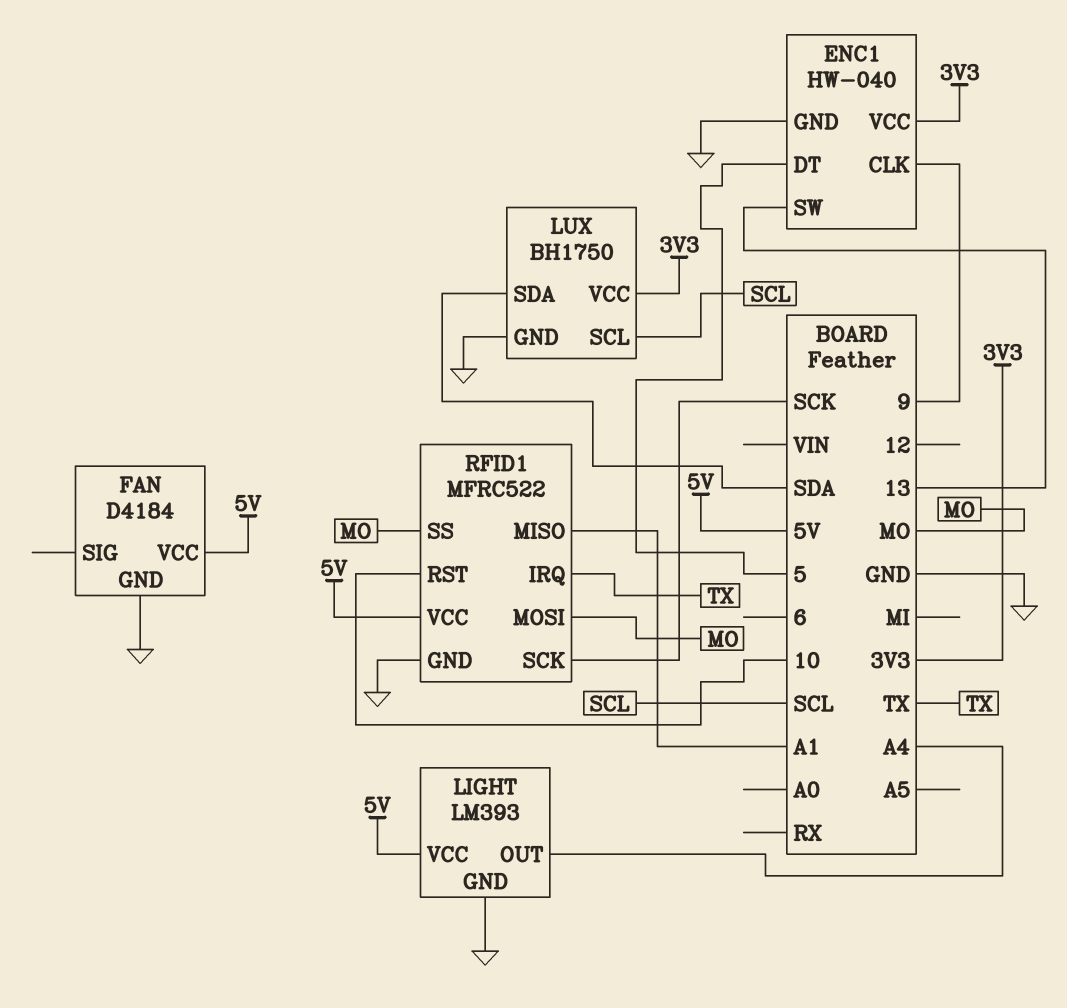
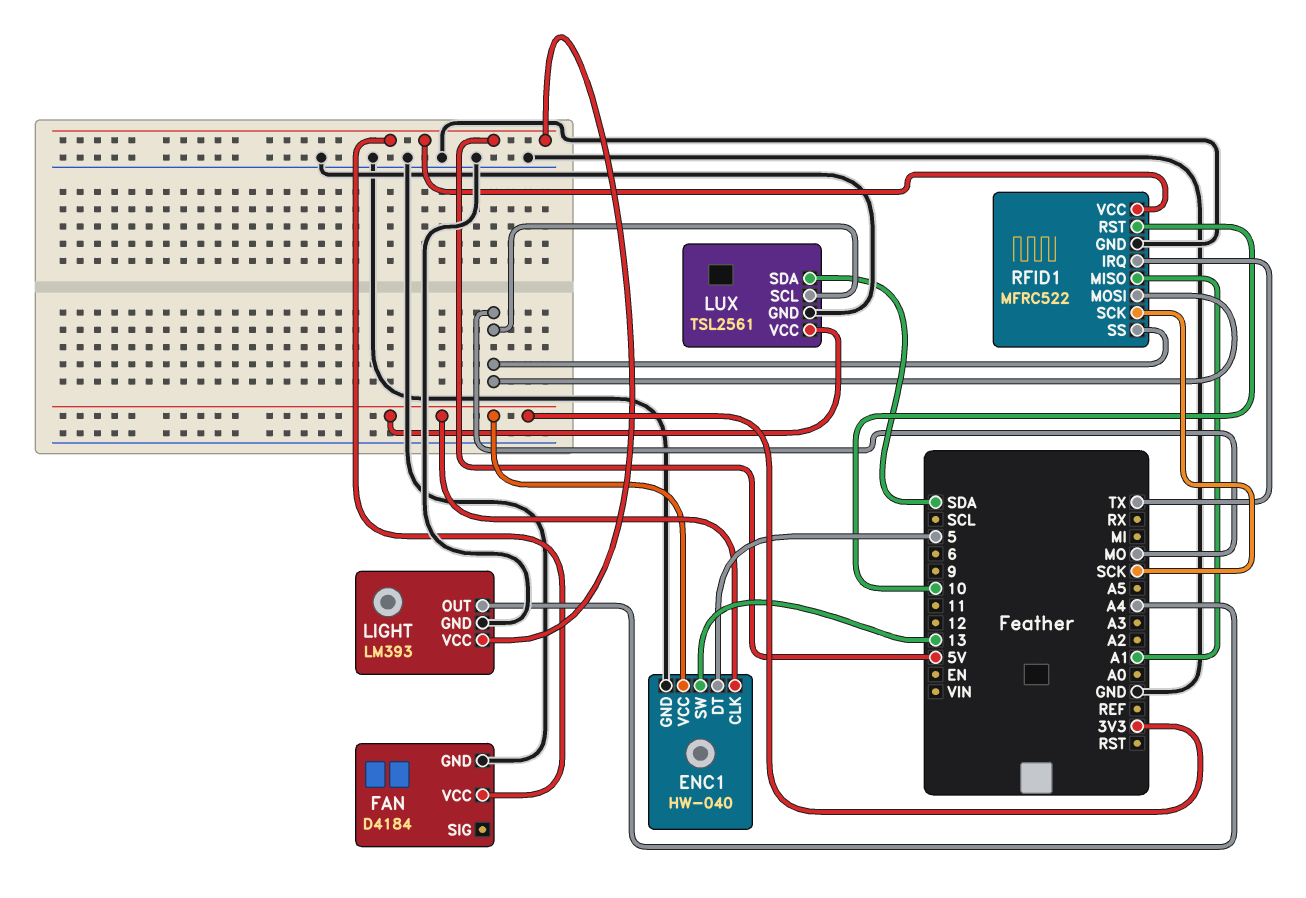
ENC1 pin CLK: 9 -> 3V3
LUX: BH1750 -> TSL2561
LUX pin SCL: SCL -> MO

